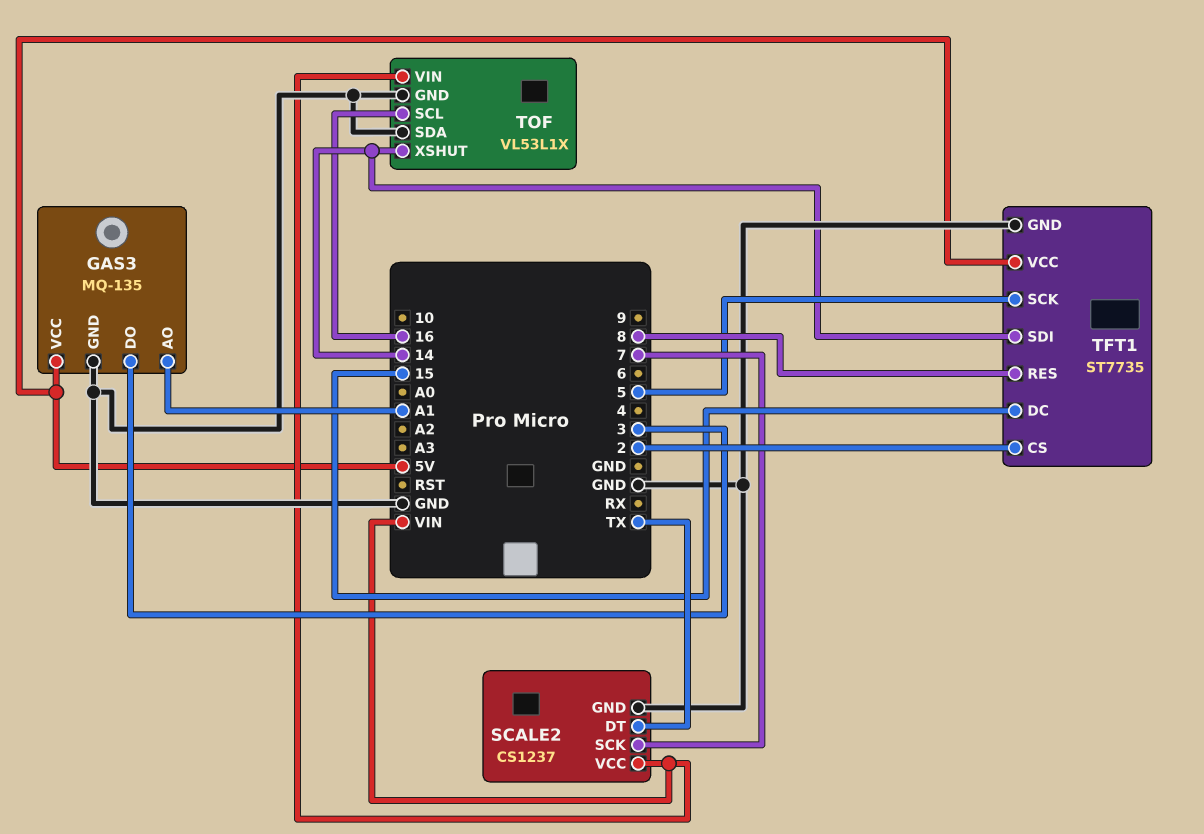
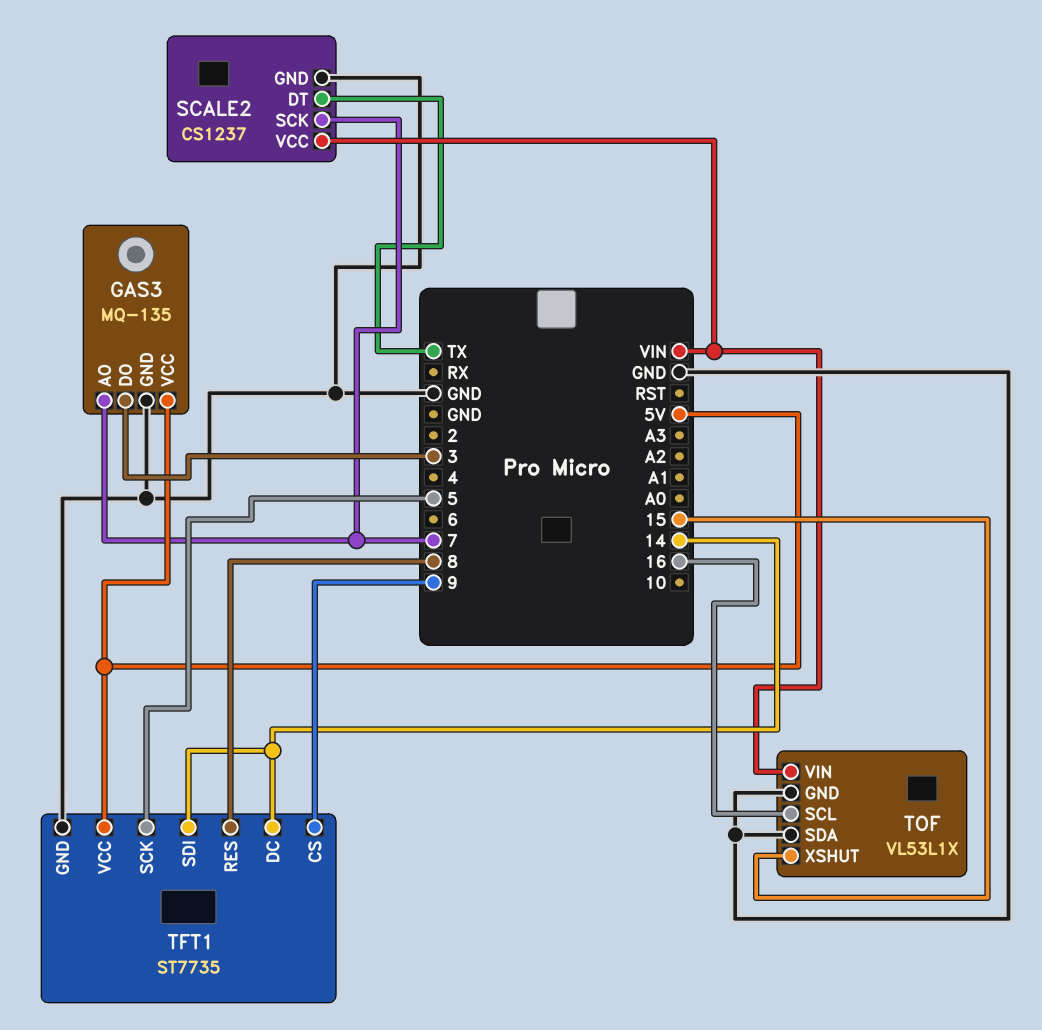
GAS3 pin AO: A1 -> 7
TFT1 pin CS: 2 -> 9
TFT1 pin DC: 15 -> 14
TOF pin XSHUT: 14 -> 15

